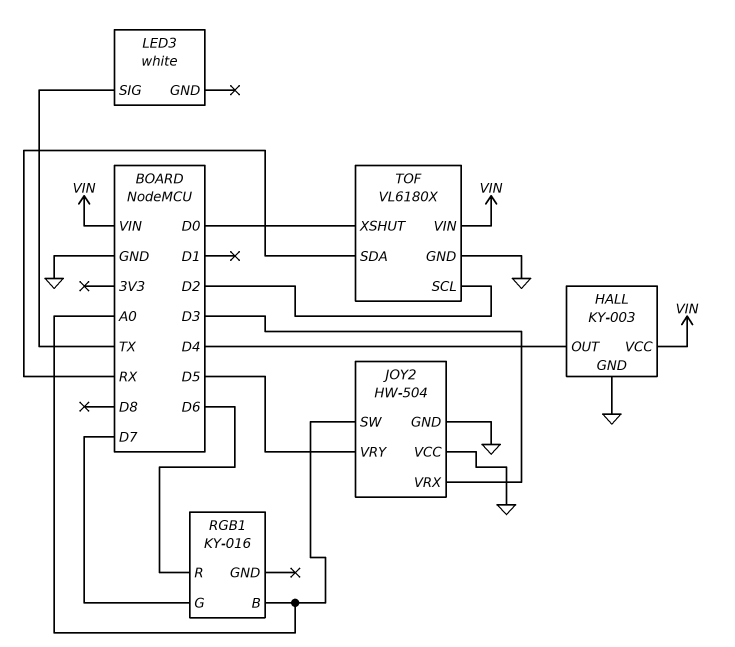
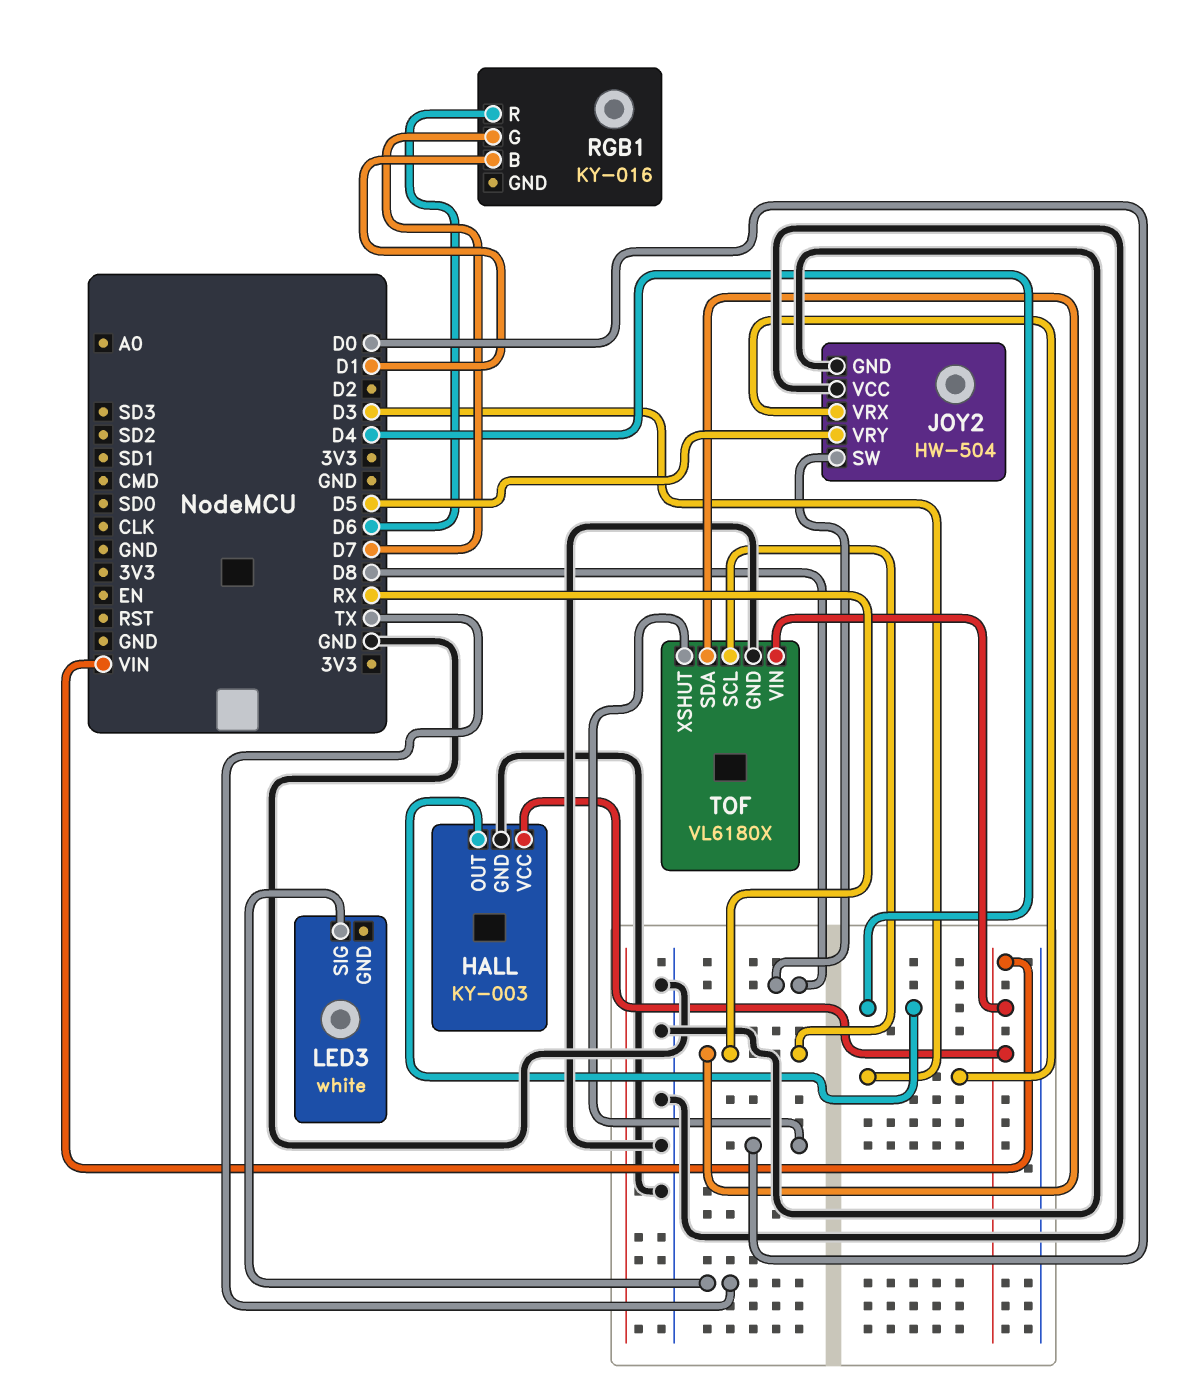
JOY2 pin SW: A0 -> D8
RGB1 pin B: A0 -> D1
TOF pin SCL: D2 -> RX

